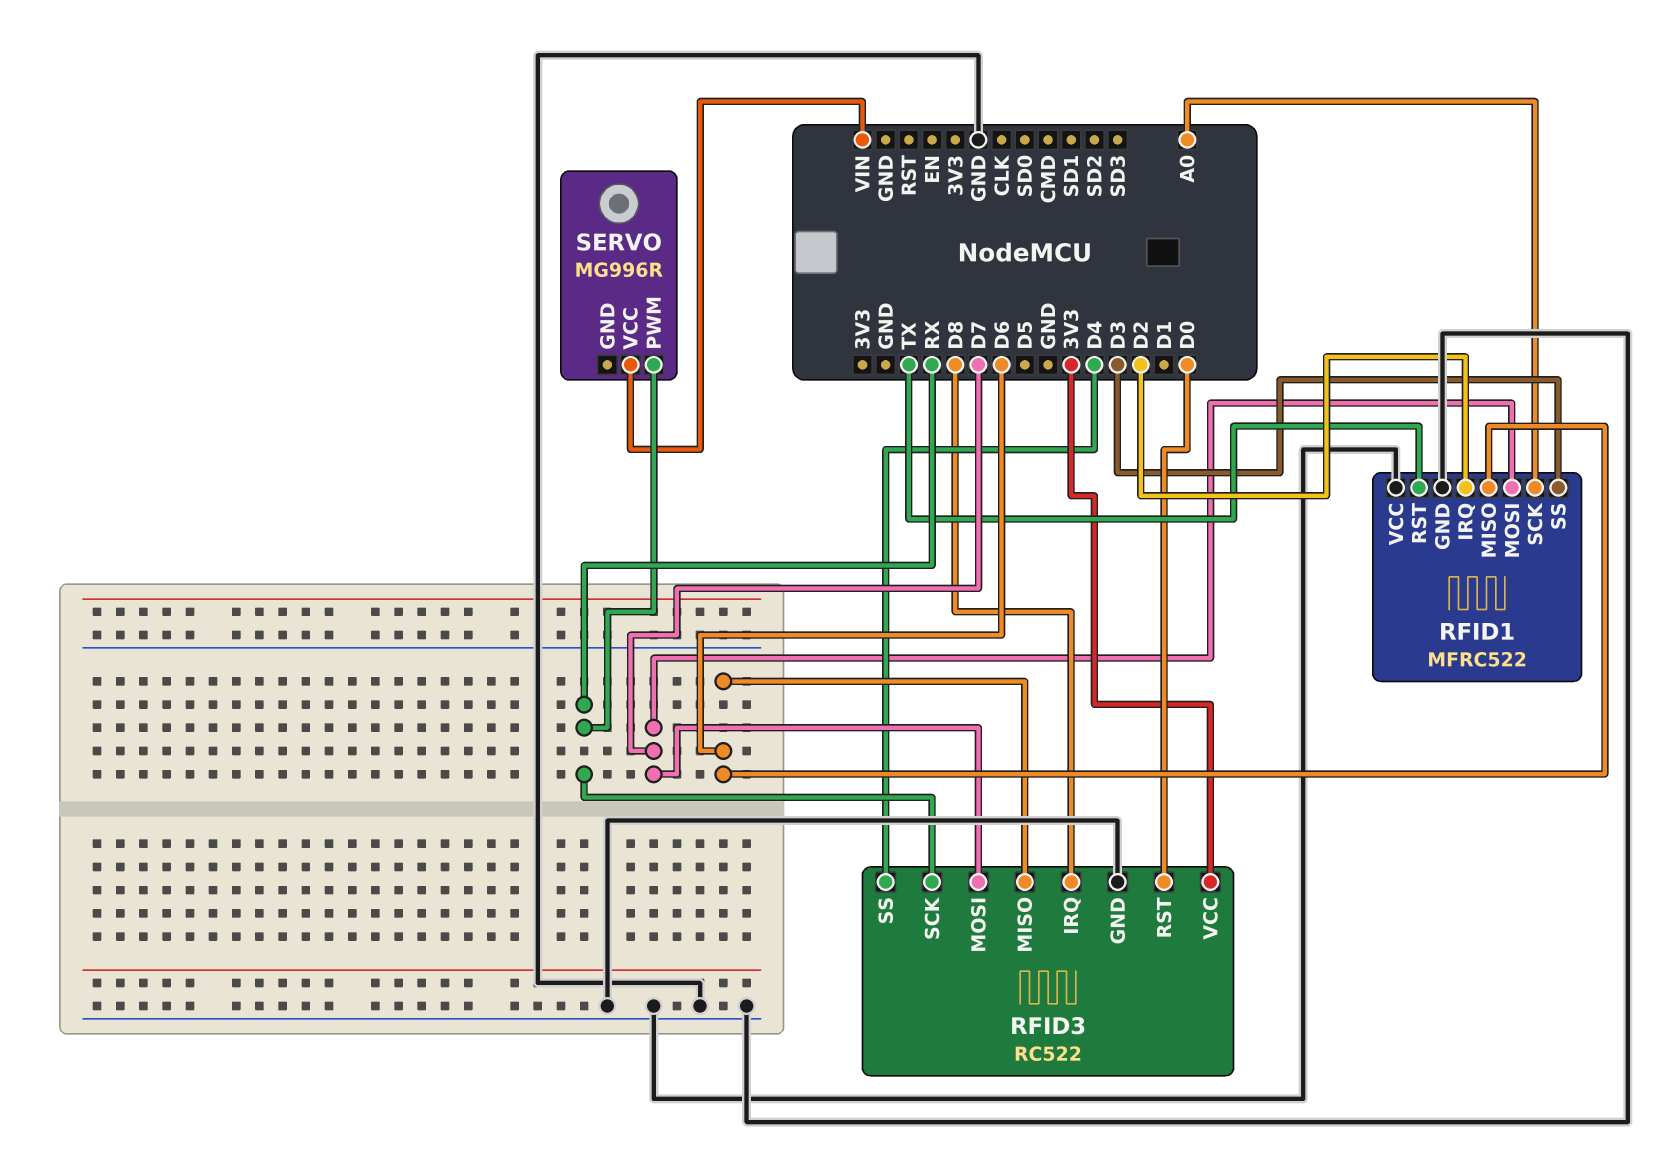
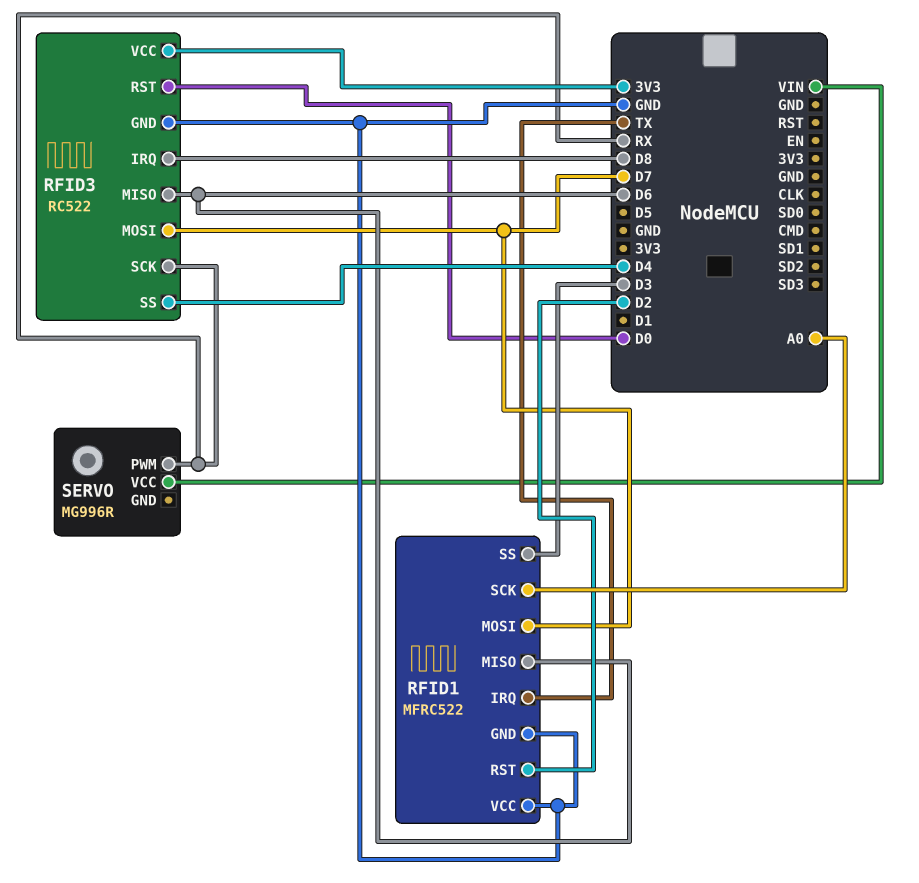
RFID1 pin IRQ: D2 -> TX
RFID1 pin RST: TX -> D2

